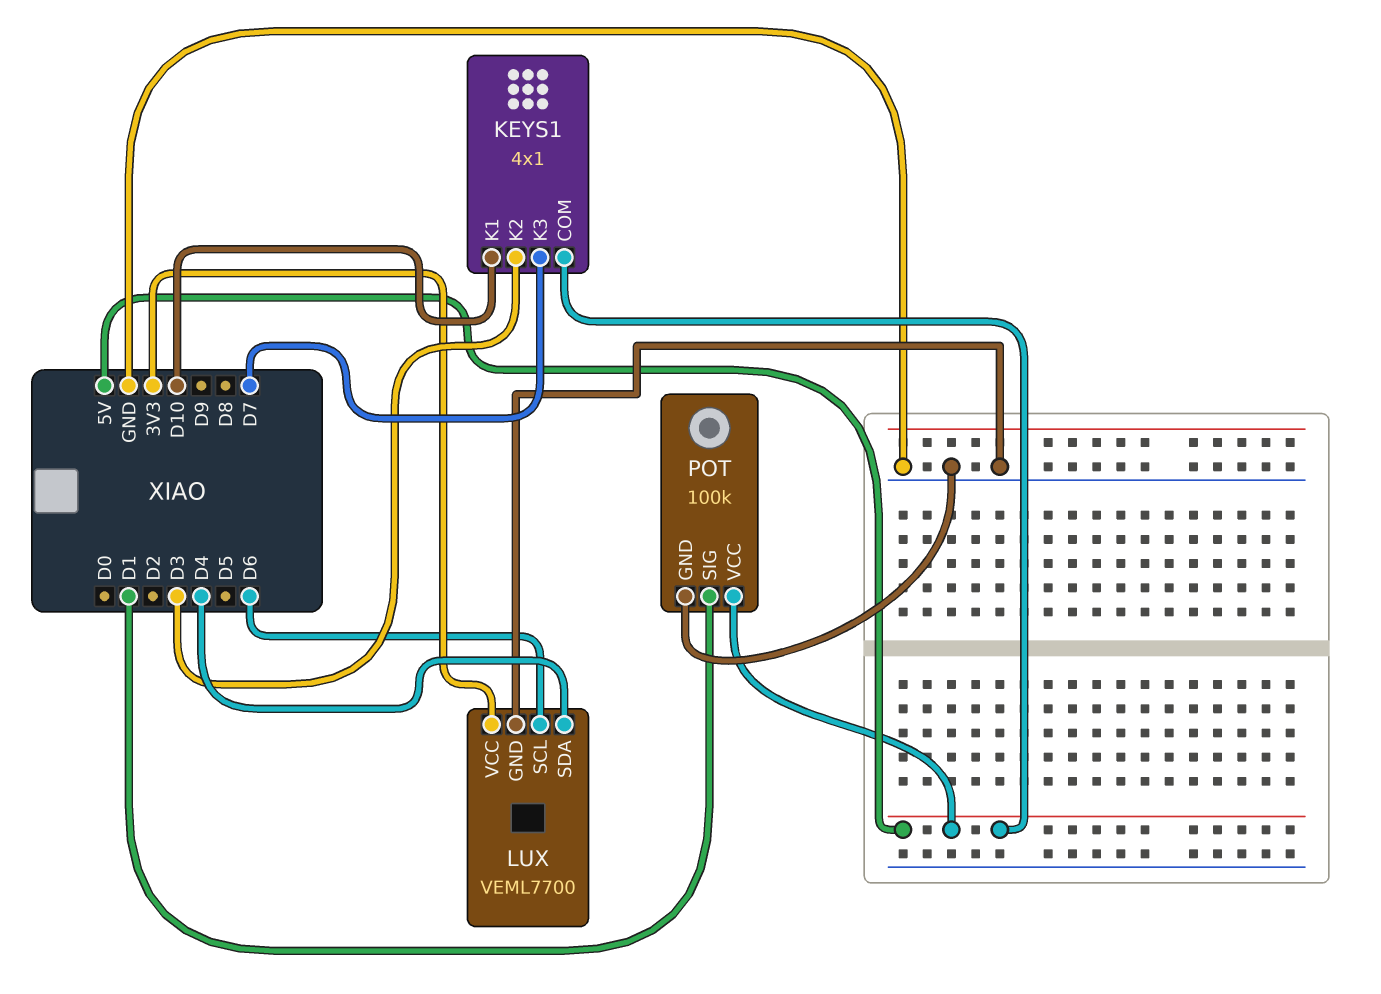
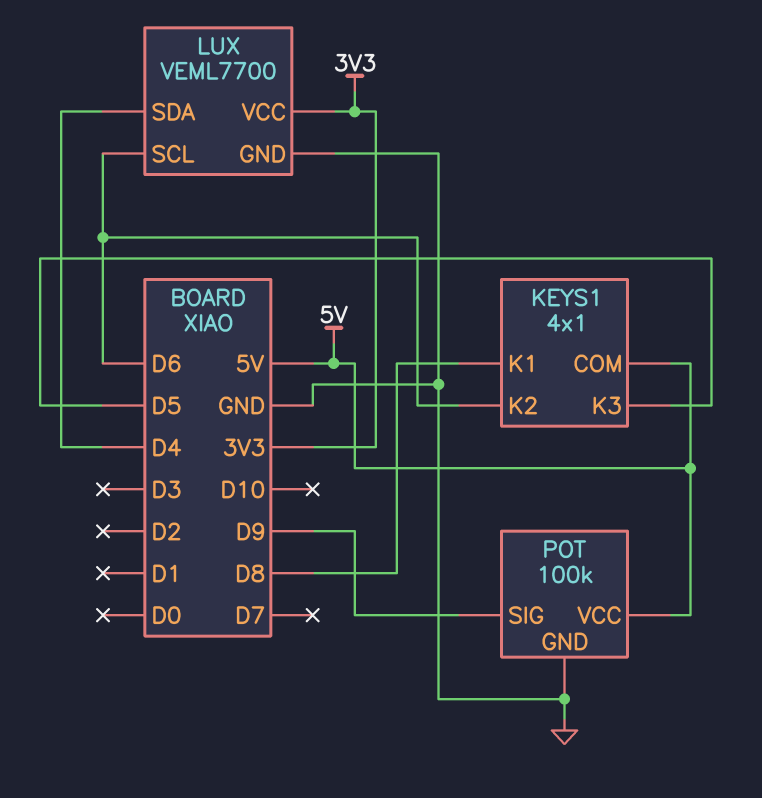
KEYS1 pin K1: D10 -> D8
KEYS1 pin K2: D3 -> D6
KEYS1 pin K3: D7 -> D5
POT pin SIG: D1 -> D9

